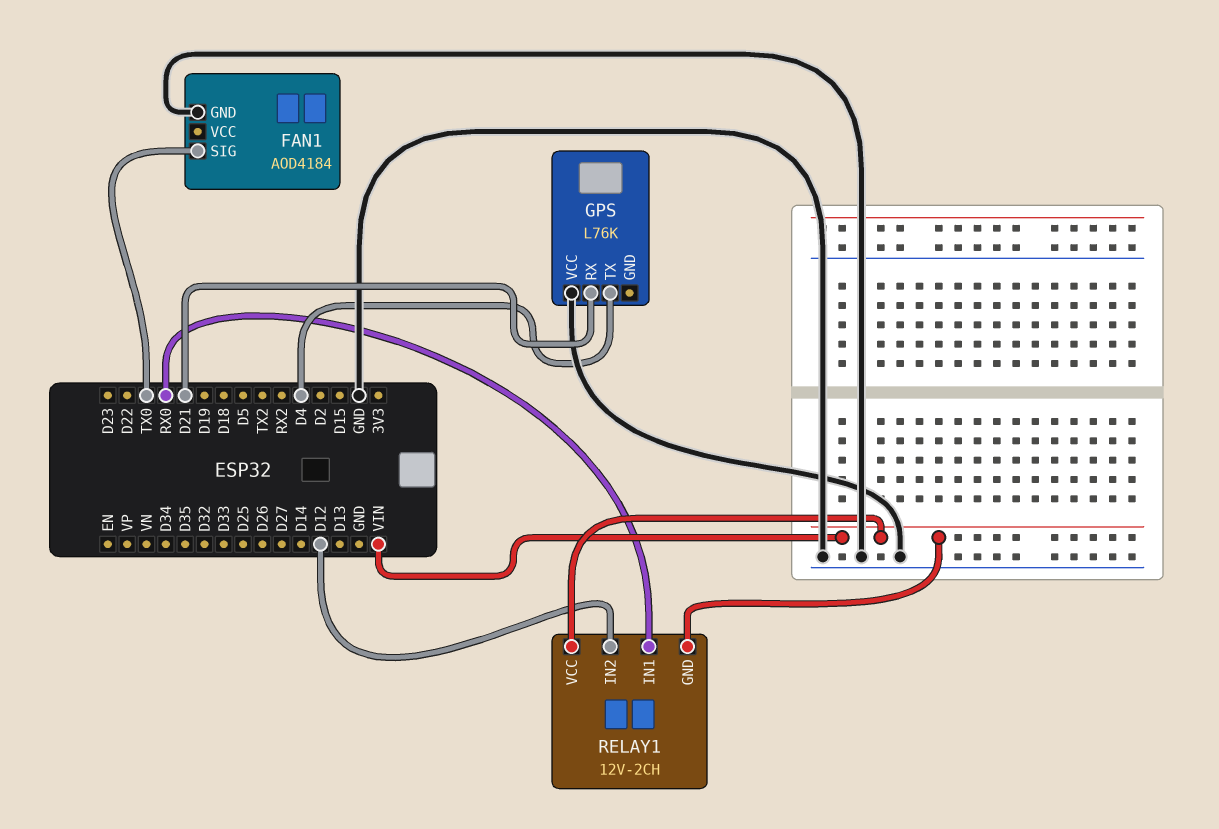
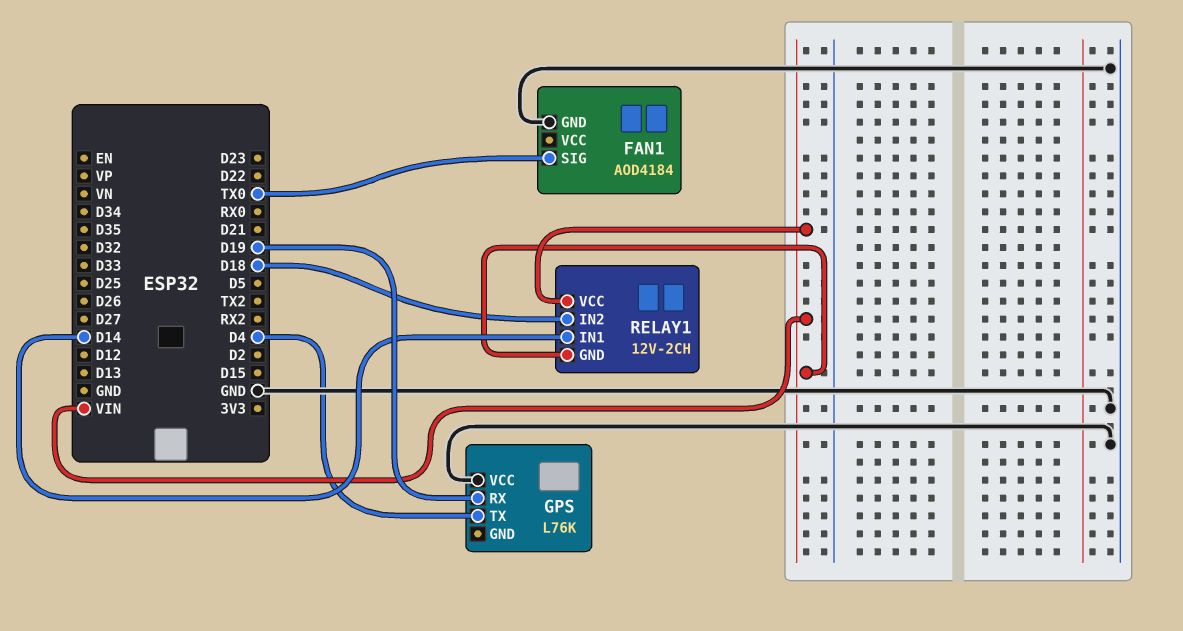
GPS pin RX: D21 -> D19
RELAY1 pin IN1: RX0 -> D14
RELAY1 pin IN2: D12 -> D18

